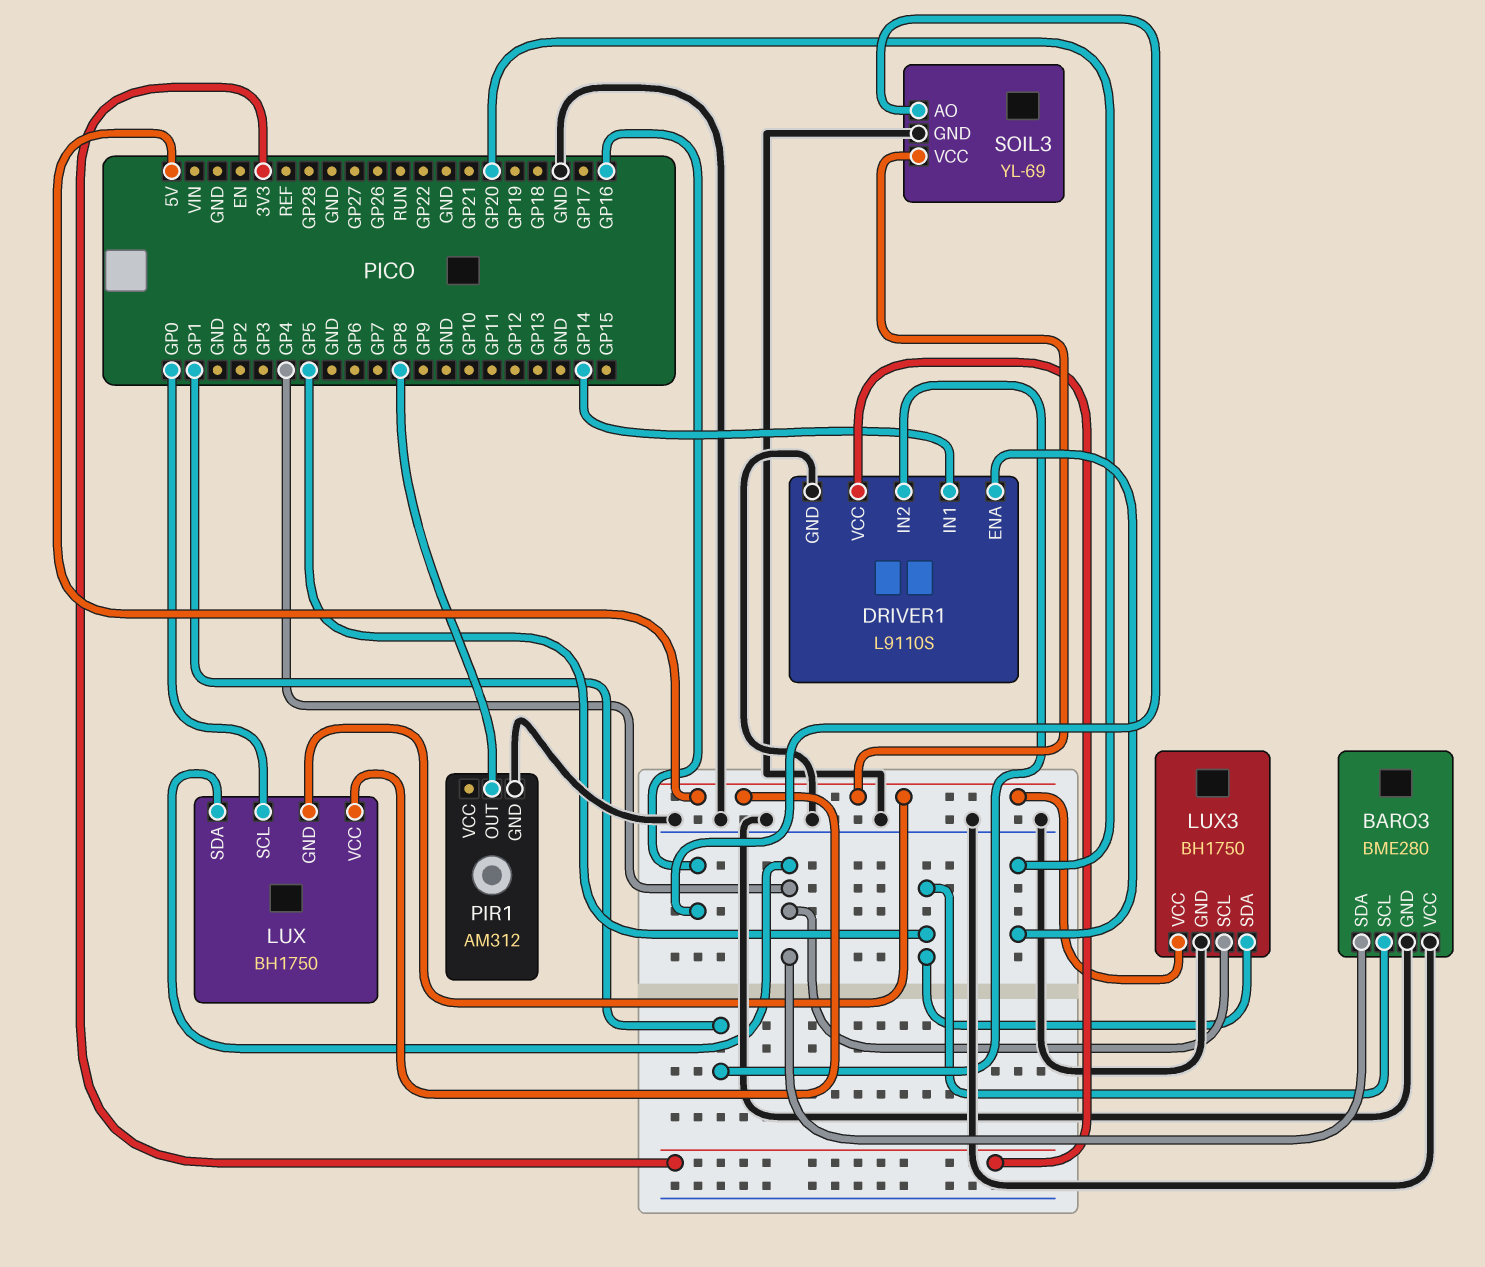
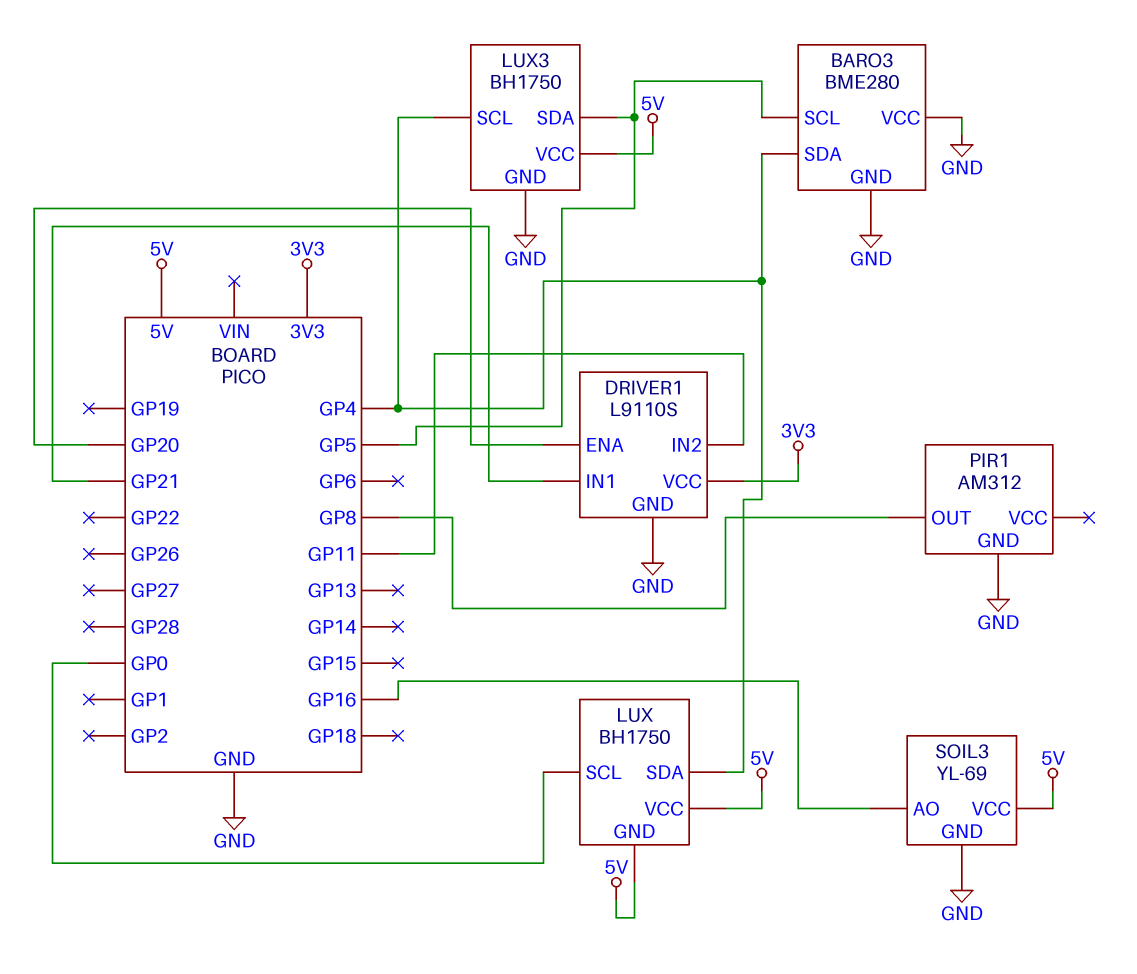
DRIVER1 pin IN1: GP14 -> GP21
DRIVER1 pin IN2: GP1 -> GP11

